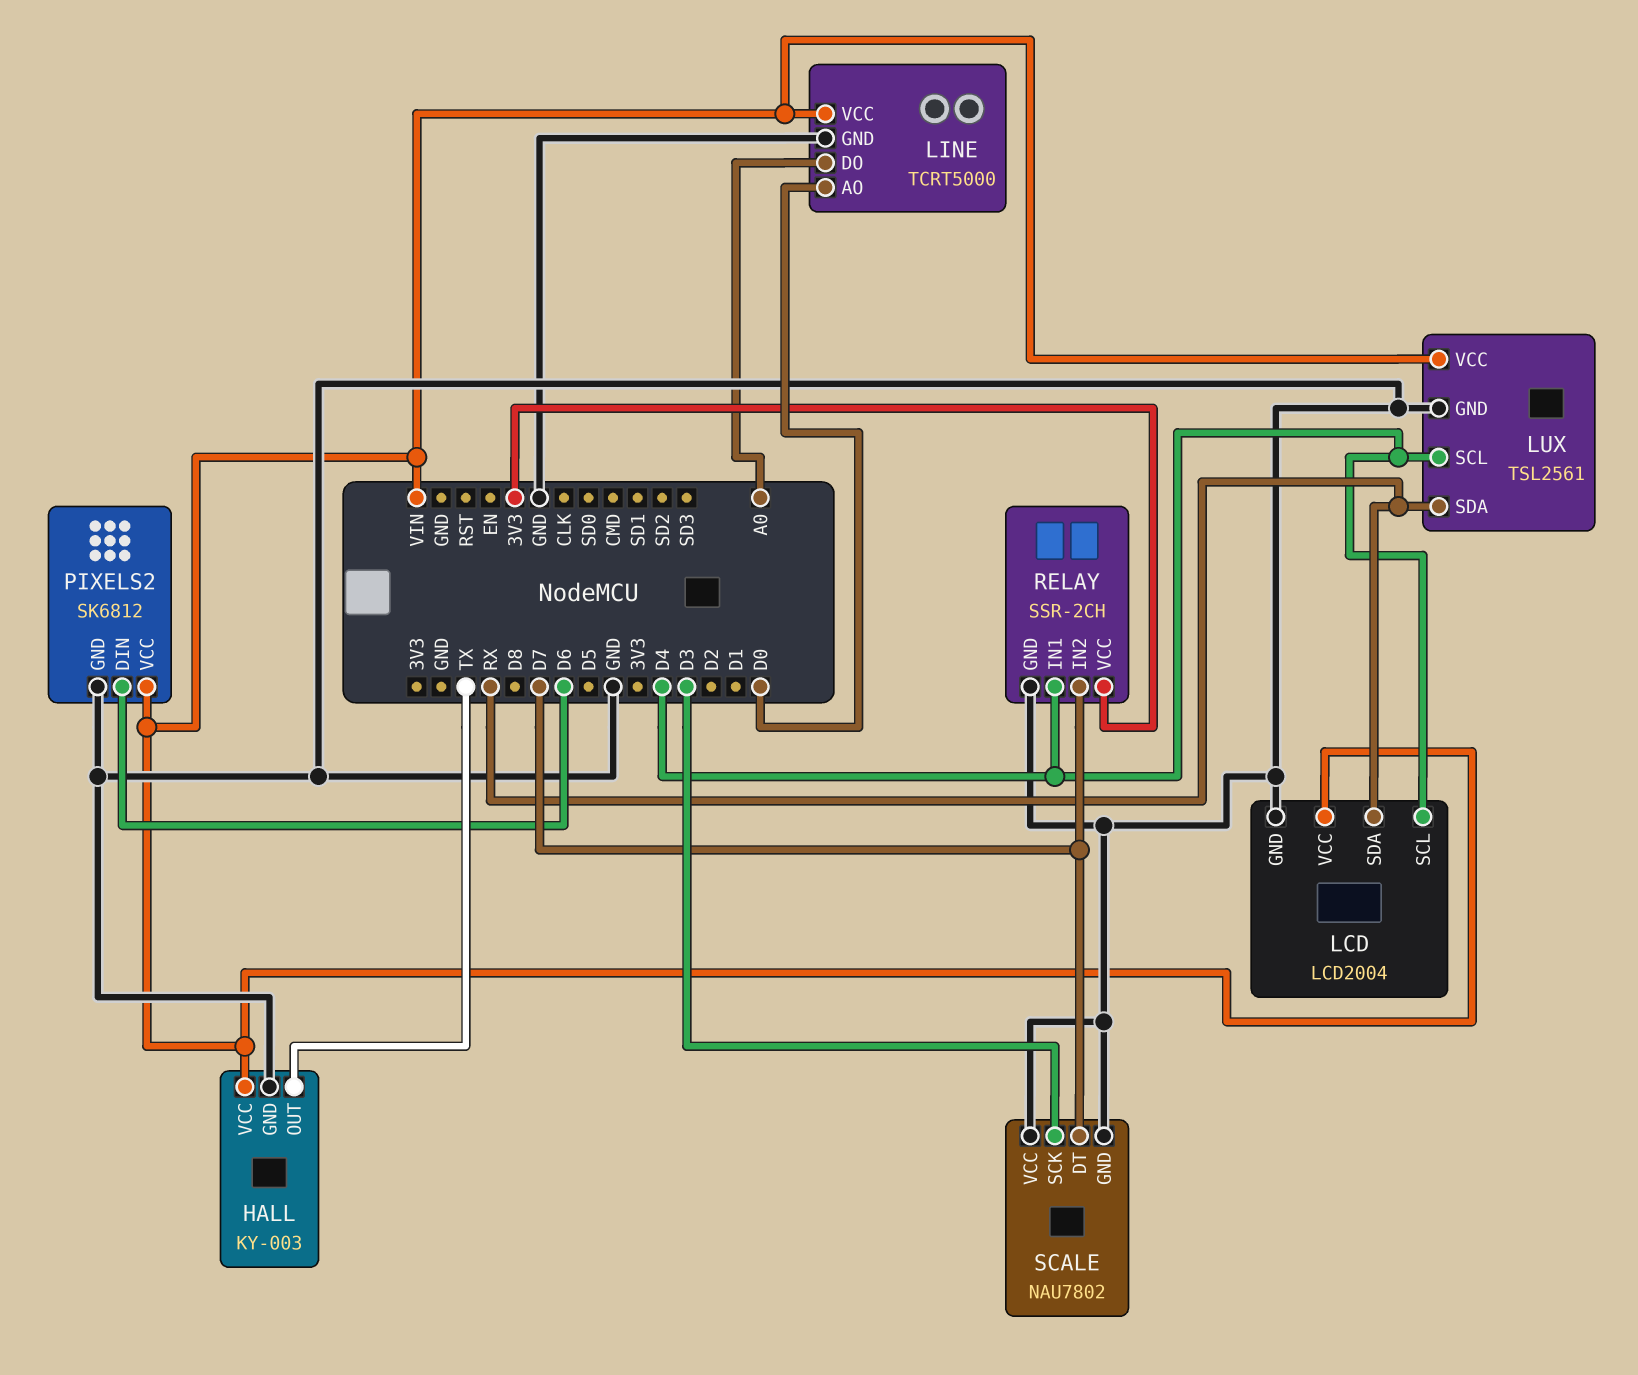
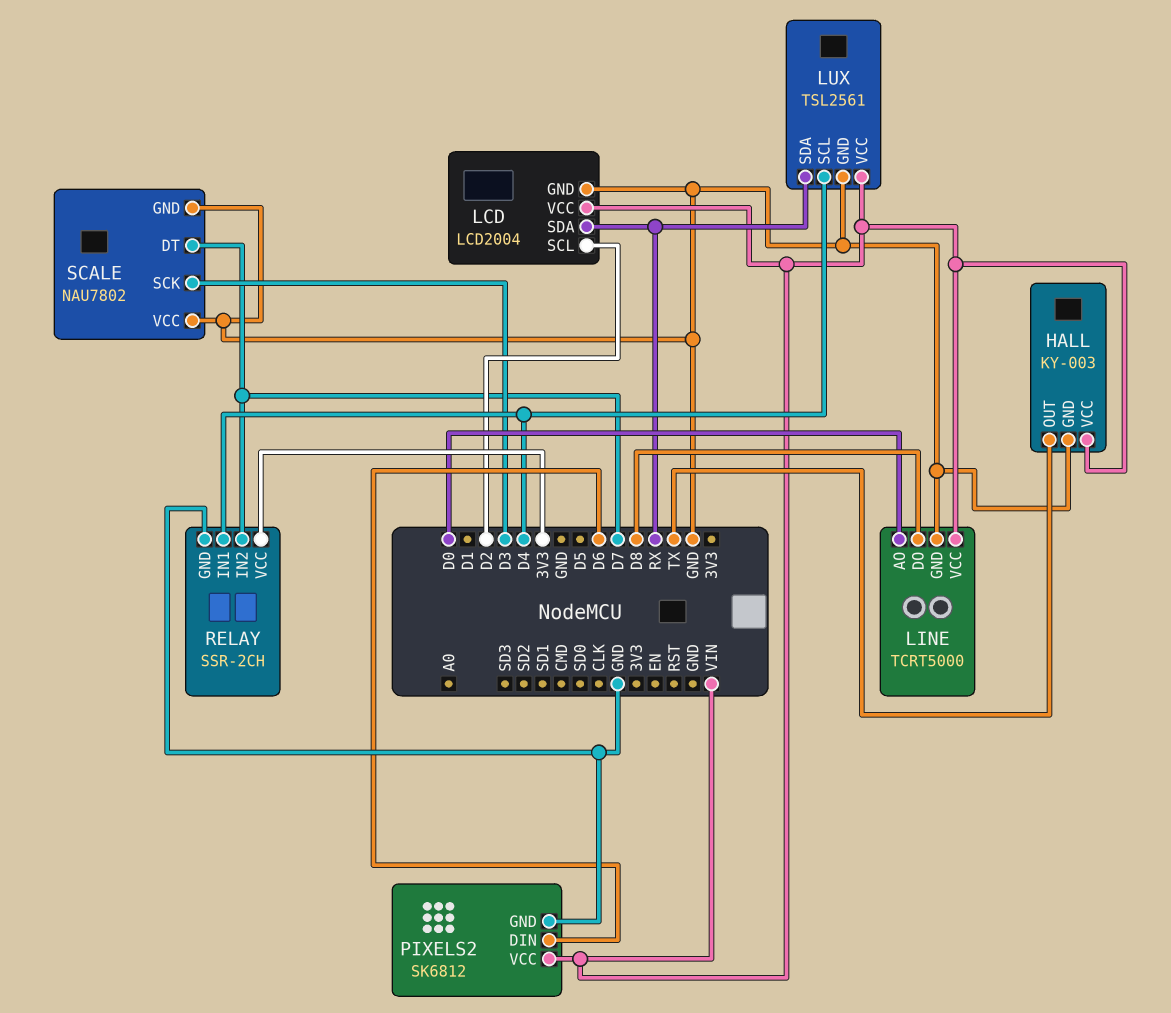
LCD pin SCL: D4 -> D2
LINE pin DO: A0 -> D8

